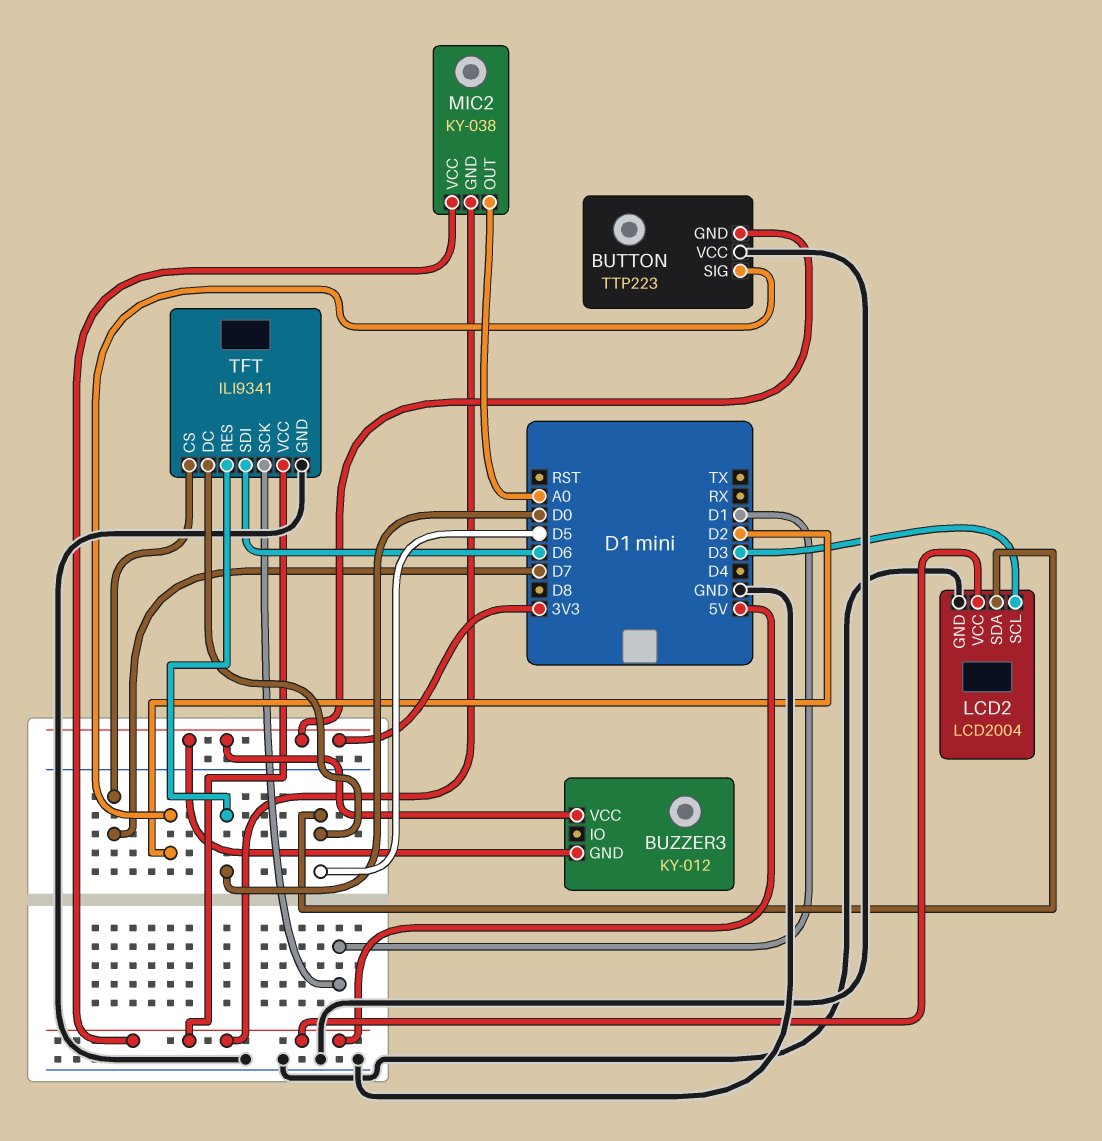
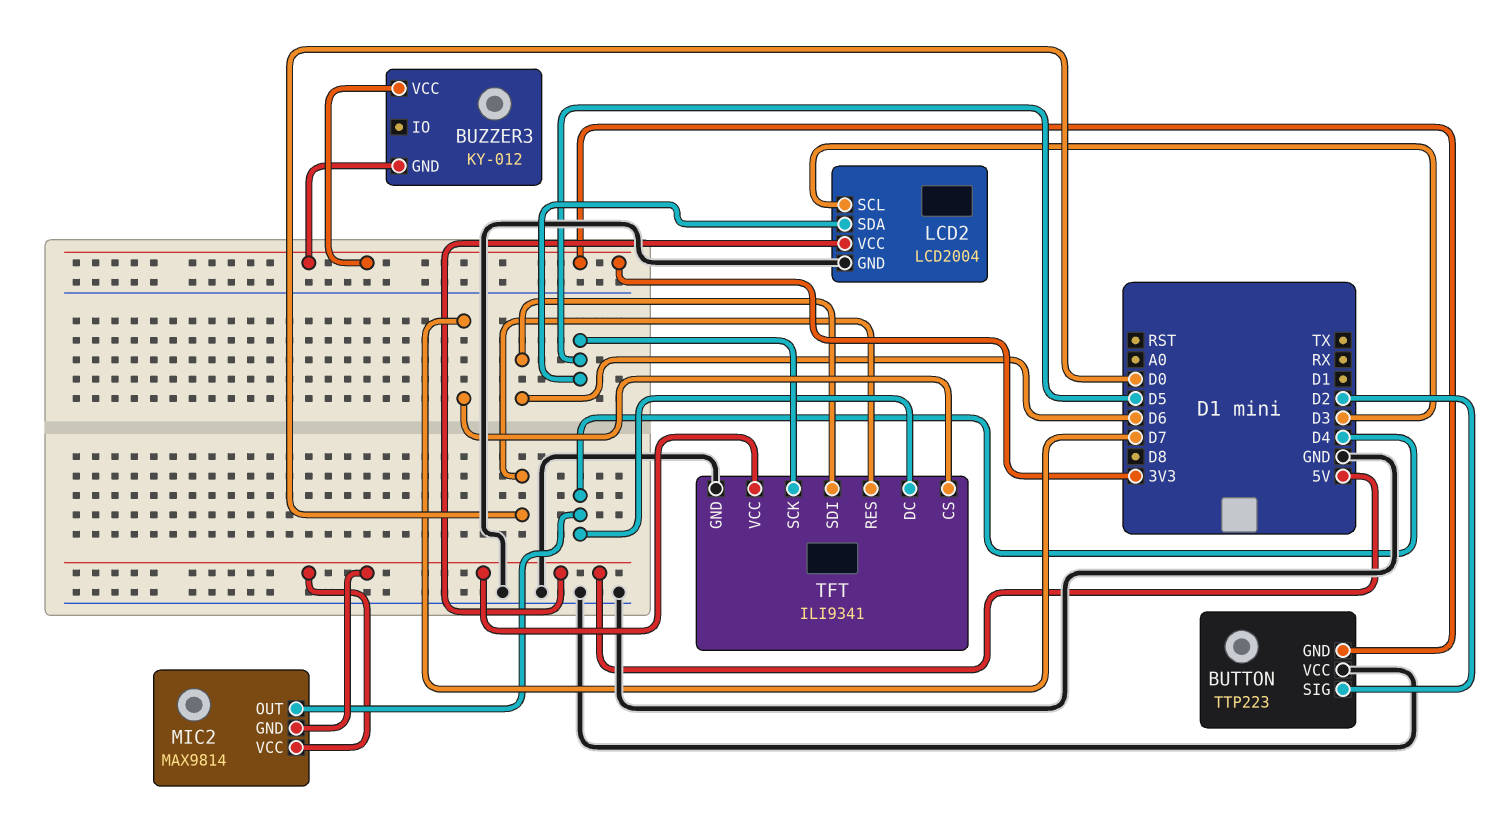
MIC2: KY-038 -> MAX9814
MIC2 pin OUT: A0 -> D4
TFT pin DC: D5 -> D4
TFT pin SCK: D1 -> D5

